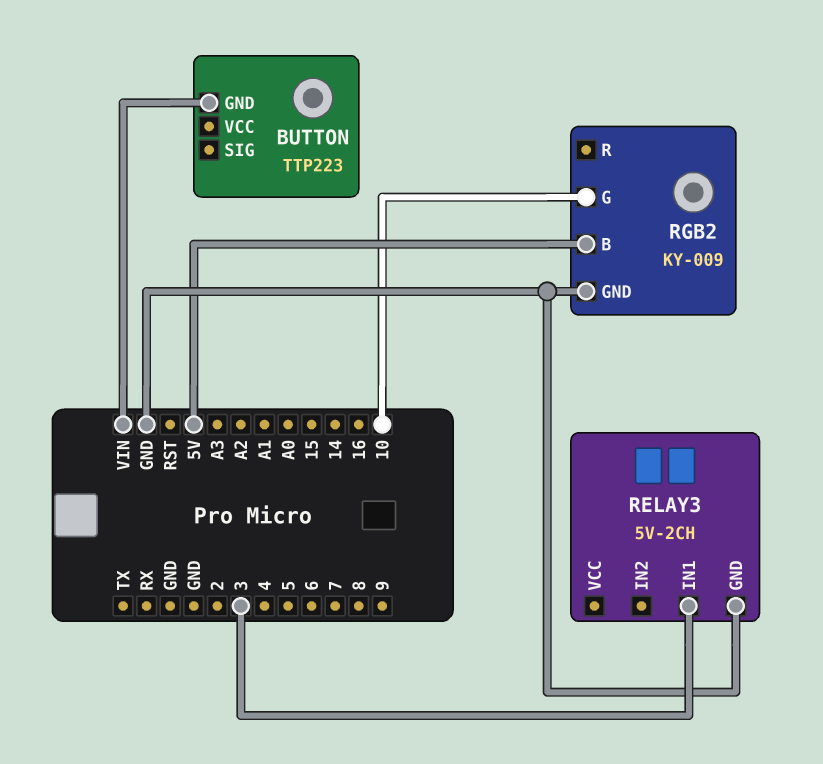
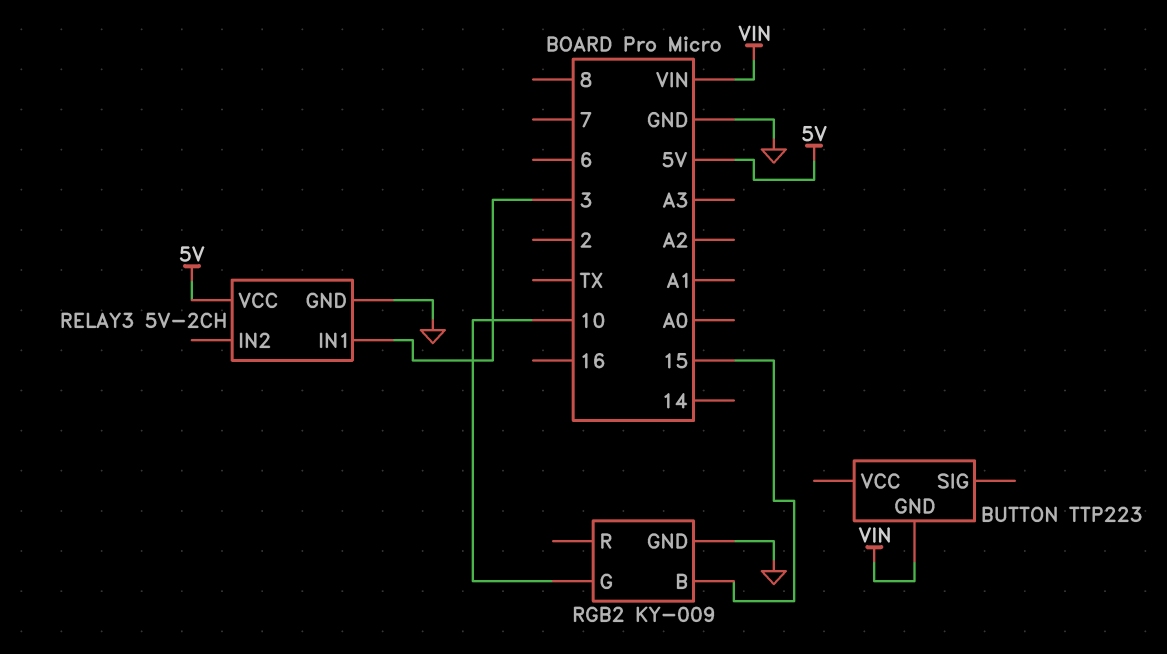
RELAY3 pin VCC: none -> 5V
RGB2 pin B: 5V -> 15

